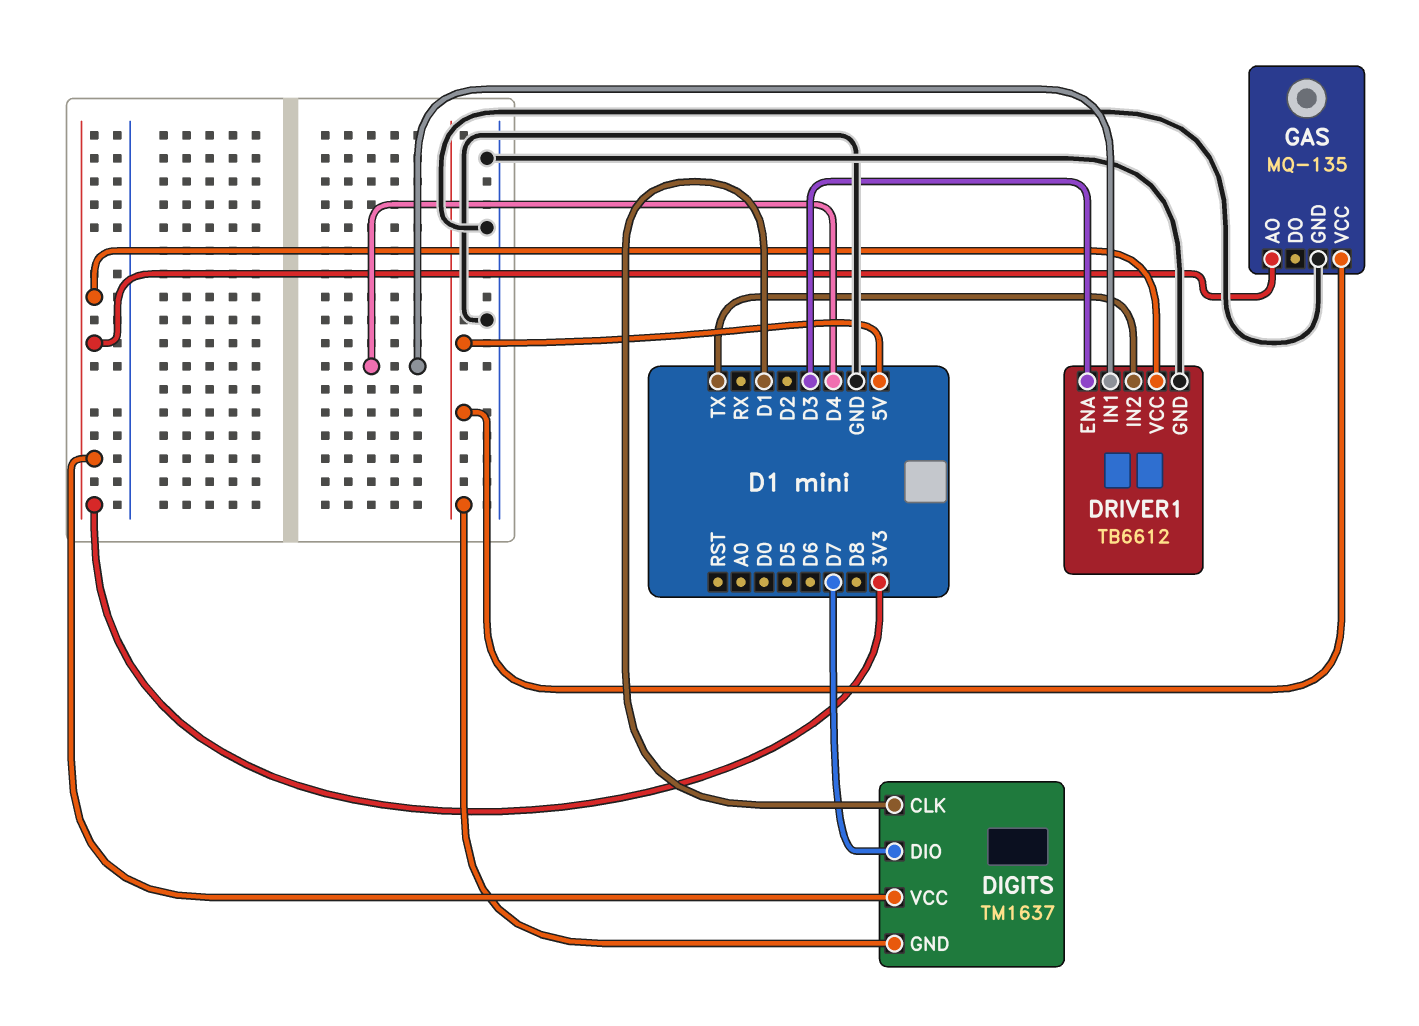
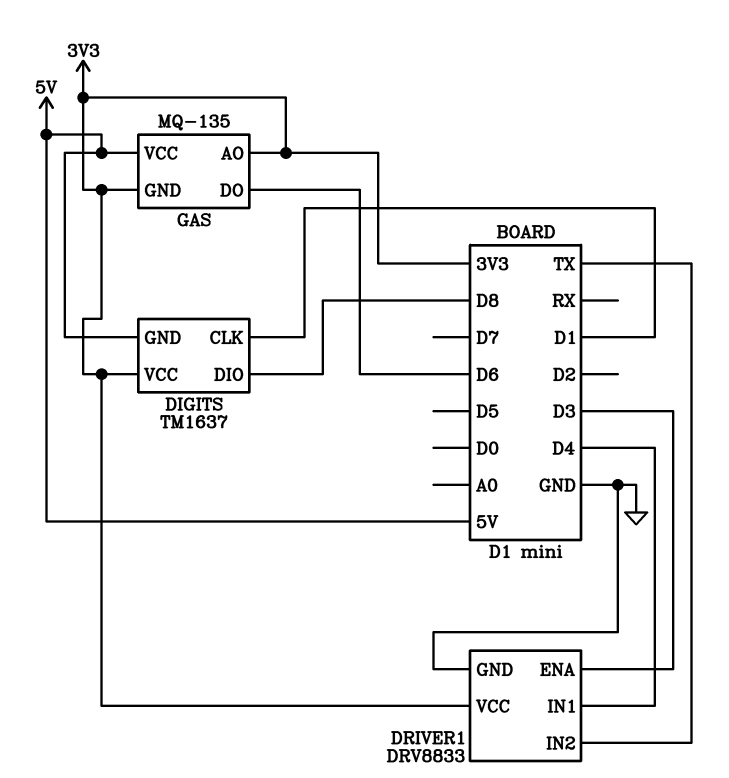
DIGITS pin DIO: D7 -> D8
DRIVER1: TB6612 -> DRV8833
GAS pin DO: none -> D6
GAS pin GND: GND -> 3V3

